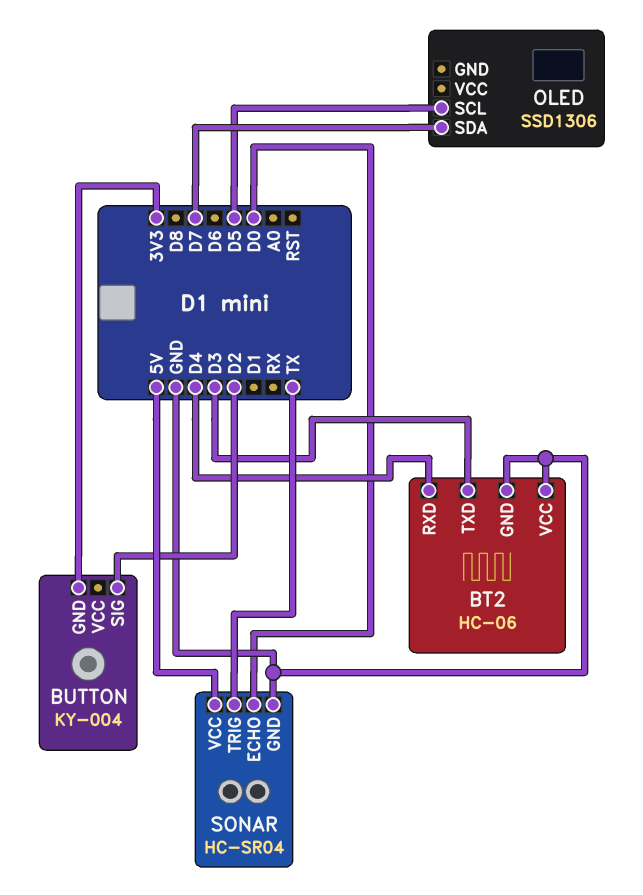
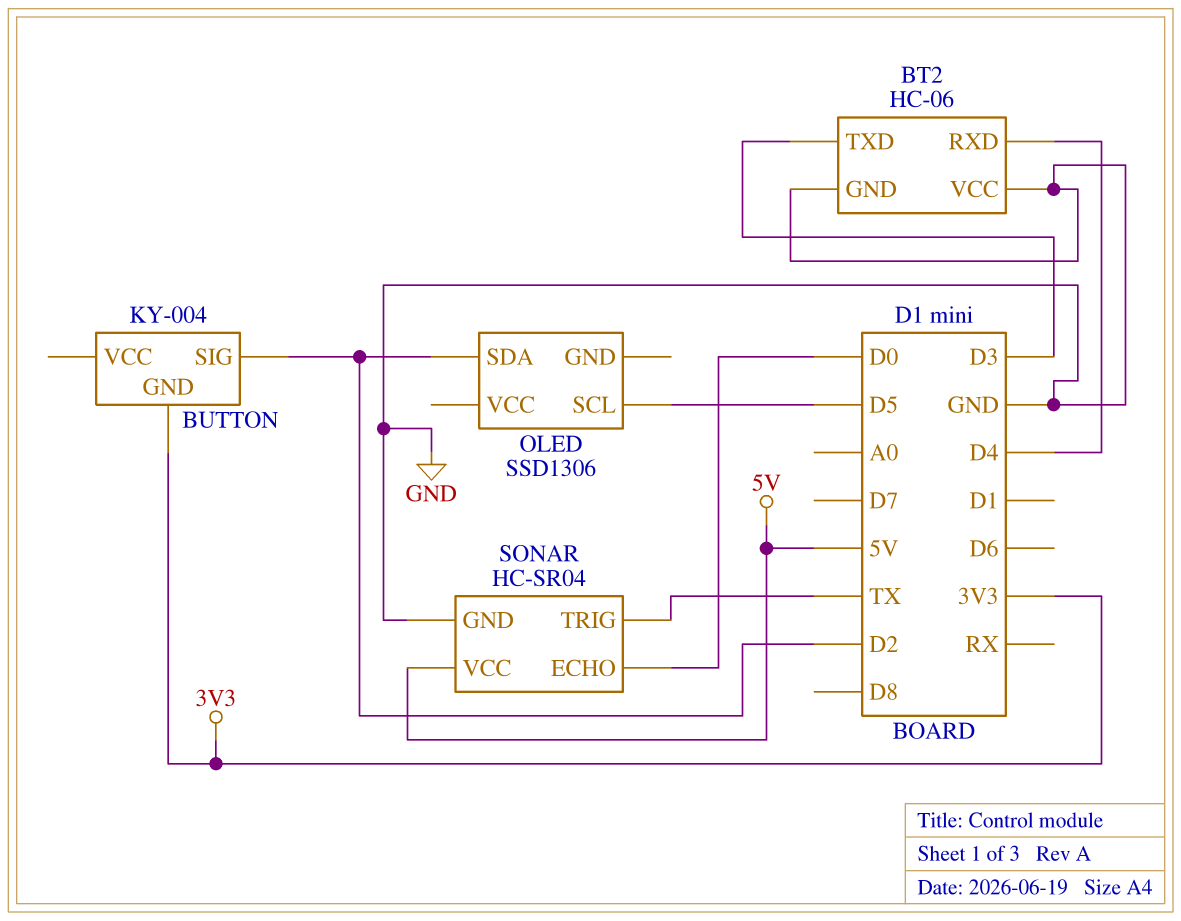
OLED pin SDA: D7 -> D2

